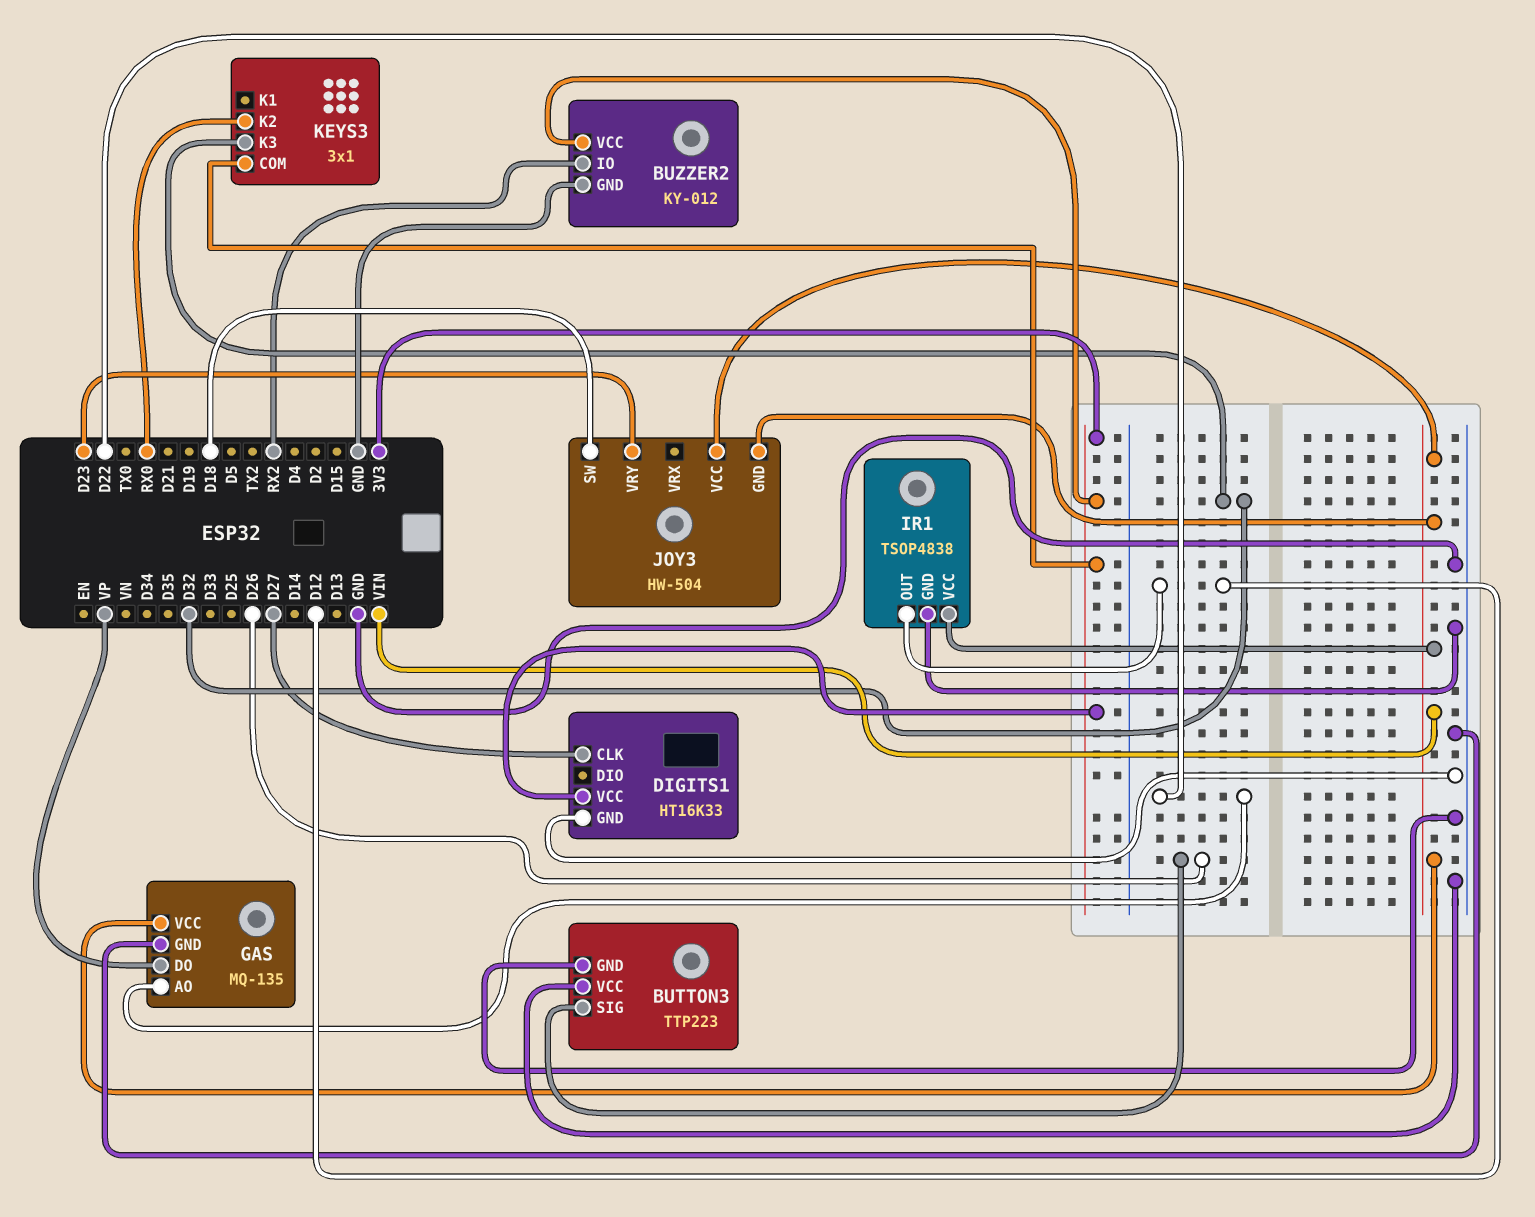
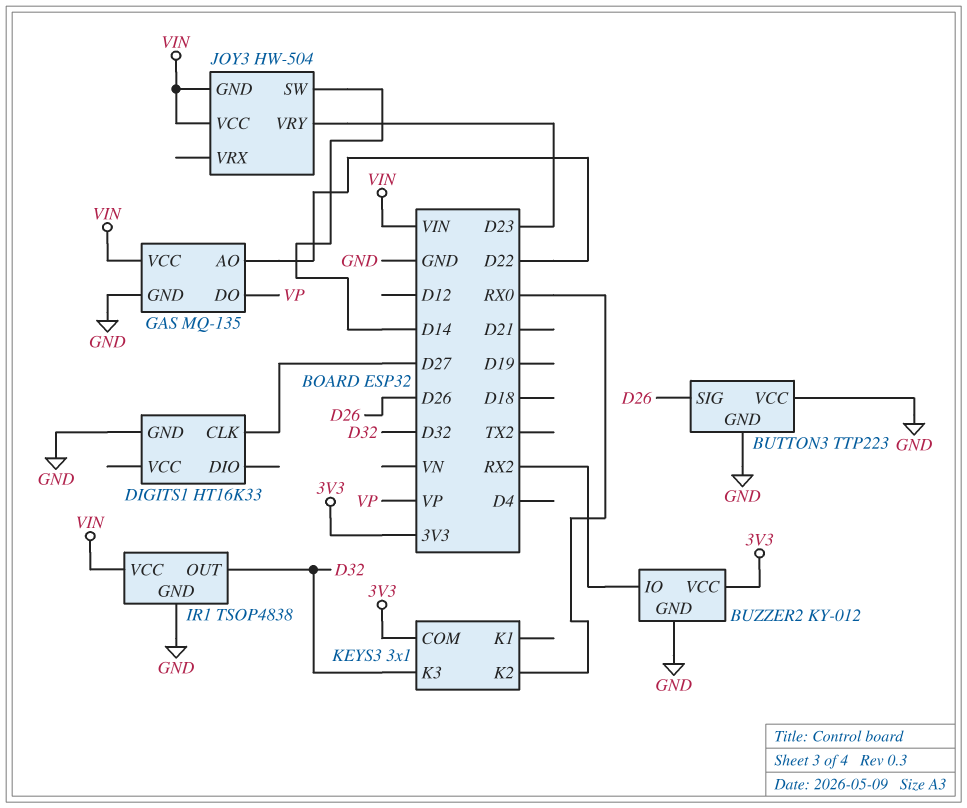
DIGITS1 pin VCC: 3V3 -> none
IR1 pin OUT: D12 -> D32
JOY3 pin SW: D18 -> D14

